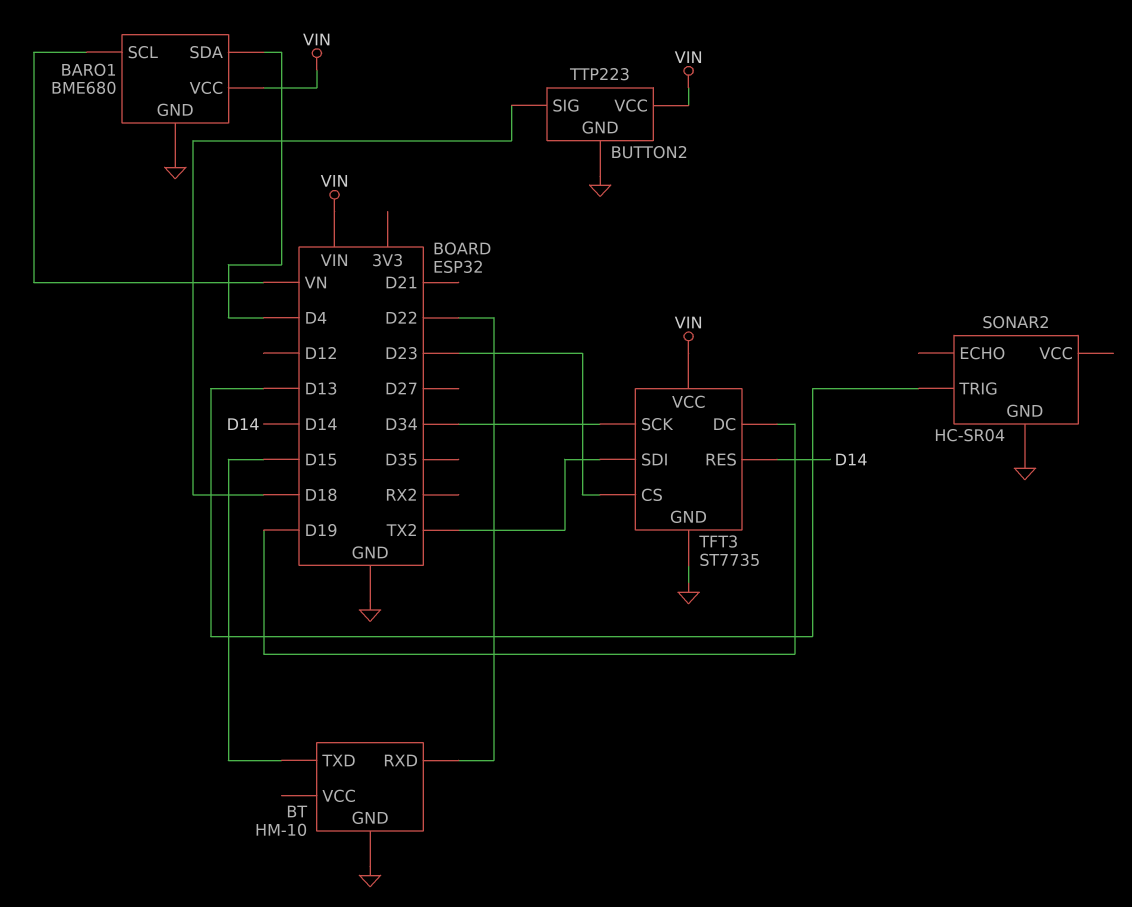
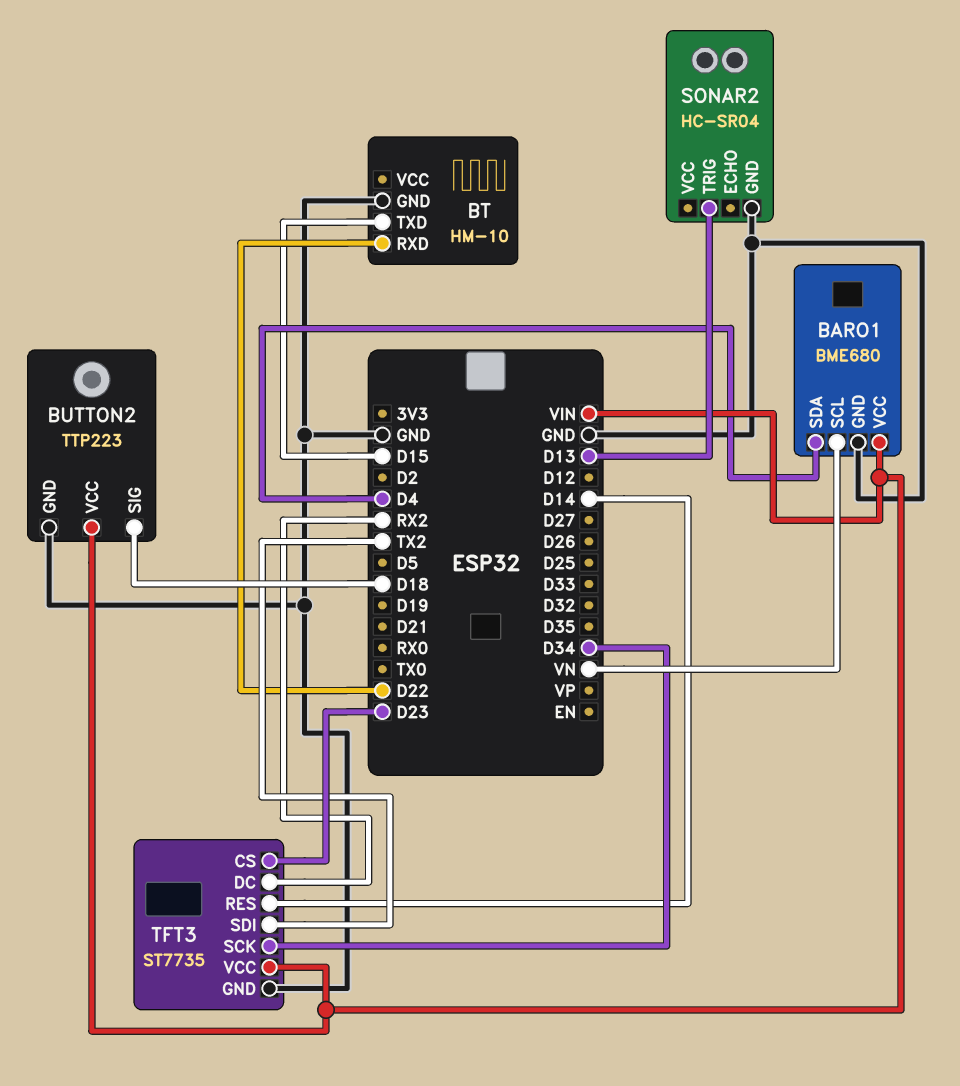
TFT3 pin DC: D19 -> RX2

